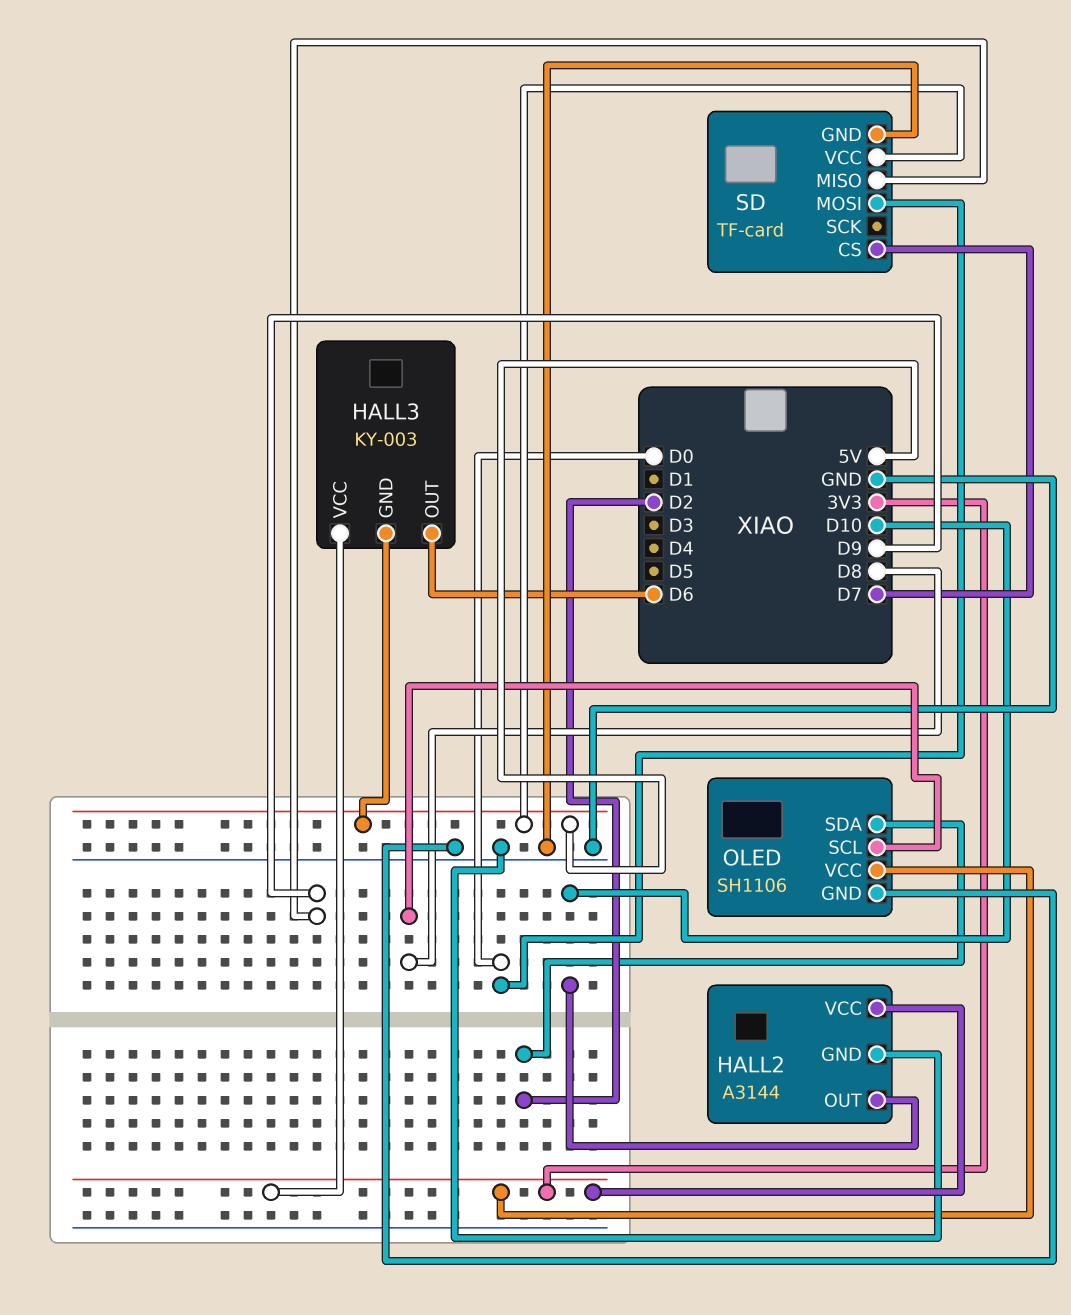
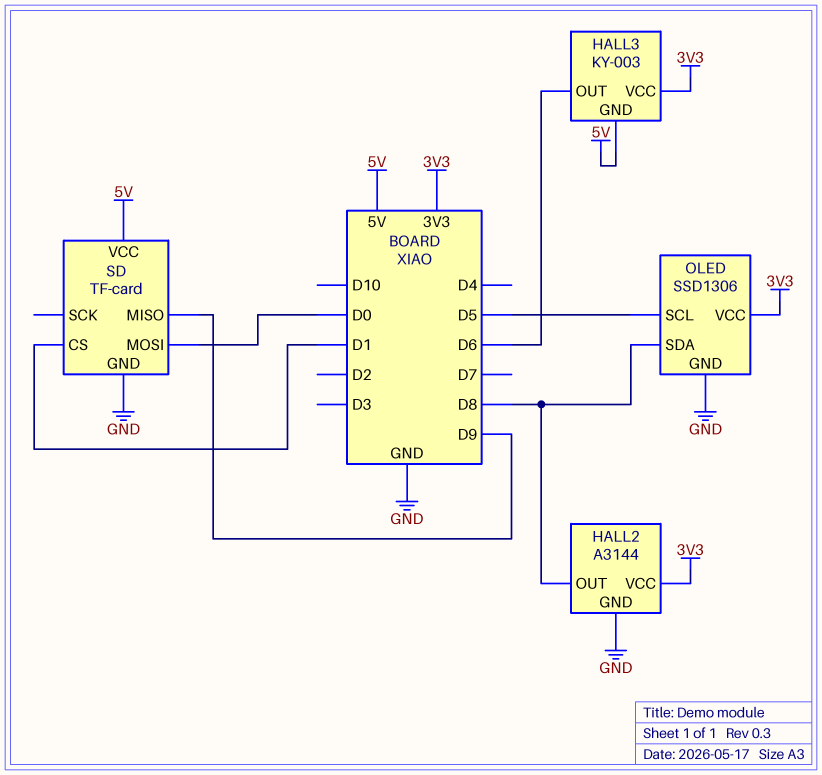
HALL2 pin OUT: D10 -> D8
OLED: SH1106 -> SSD1306
OLED pin SCL: D8 -> D5
OLED pin SDA: D2 -> D8
SD pin CS: D7 -> D1

